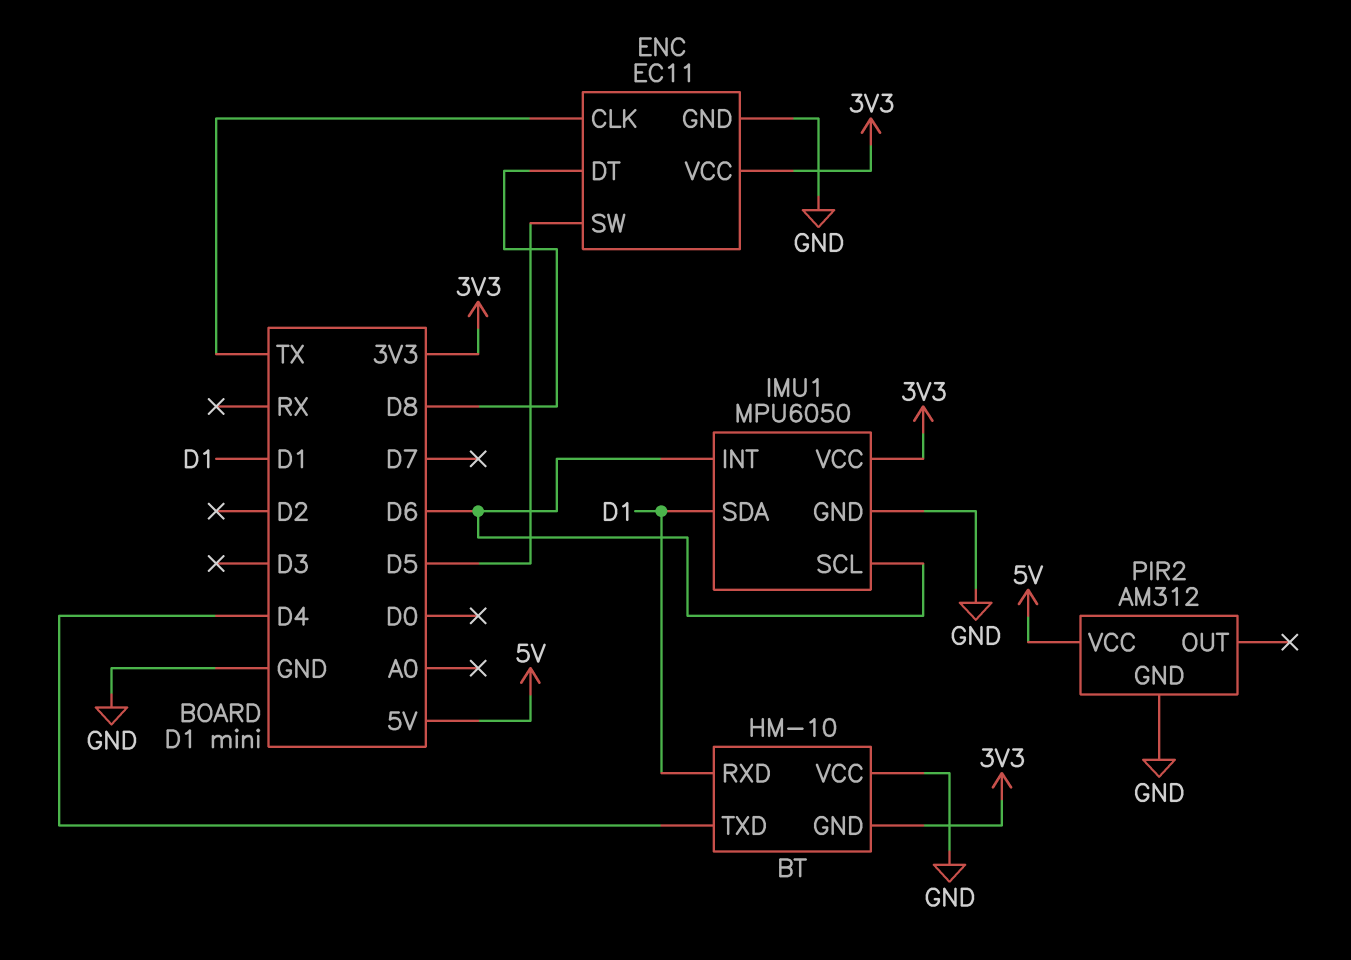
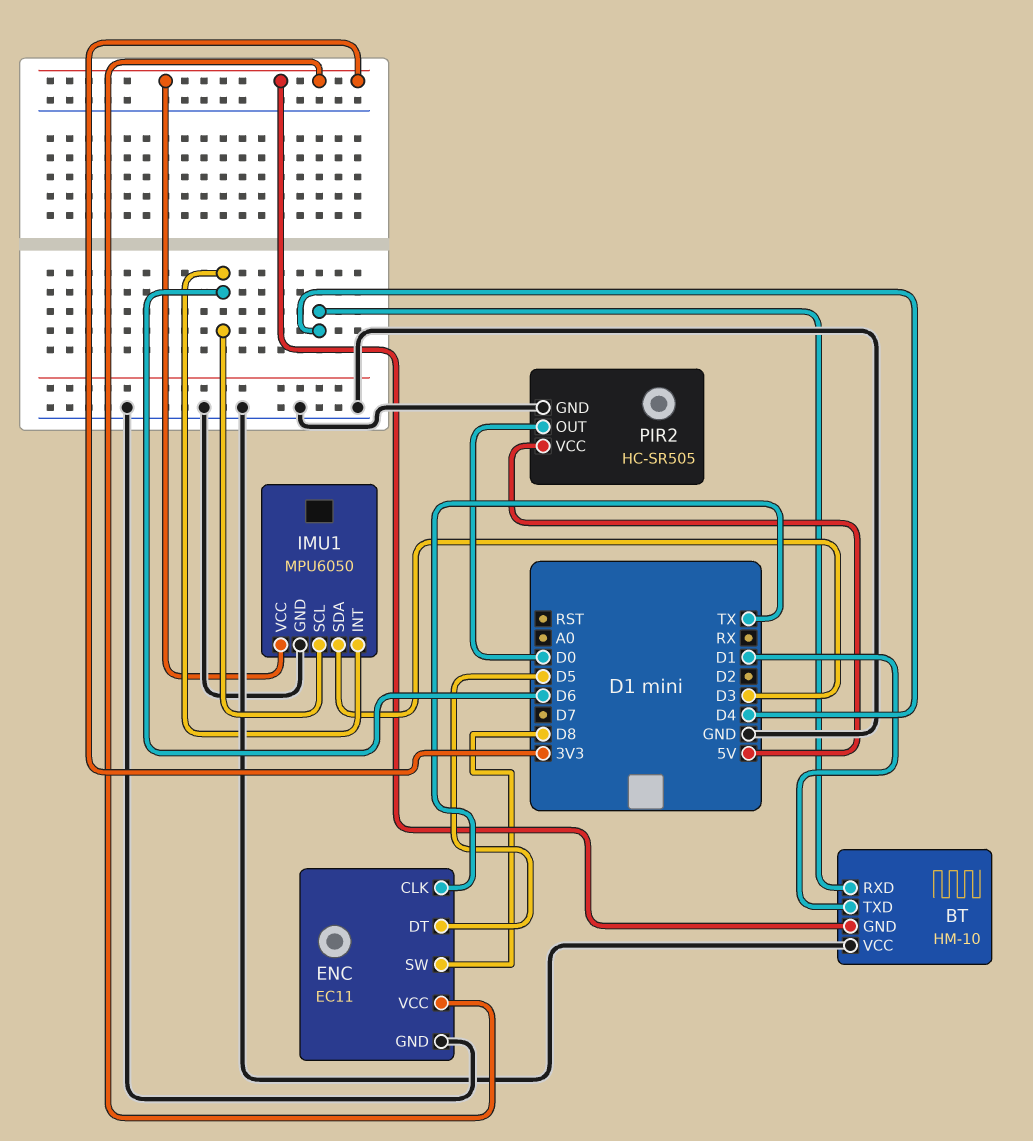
BT pin RXD: D1 -> D4
BT pin TXD: D4 -> D1
ENC pin DT: D8 -> D5
ENC pin SW: D5 -> D8
IMU1 pin SDA: D1 -> D3
PIR2: AM312 -> HC-SR505
PIR2 pin OUT: none -> D0

